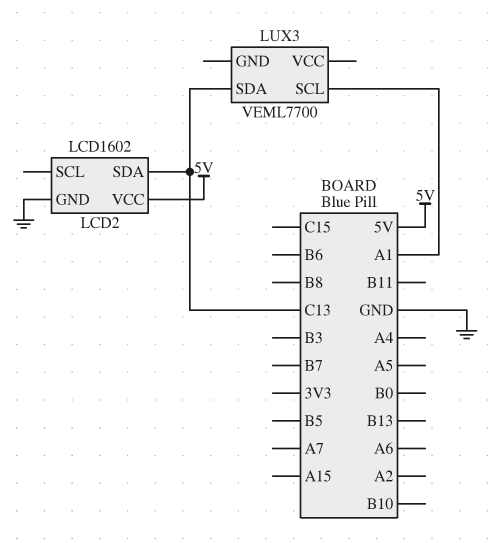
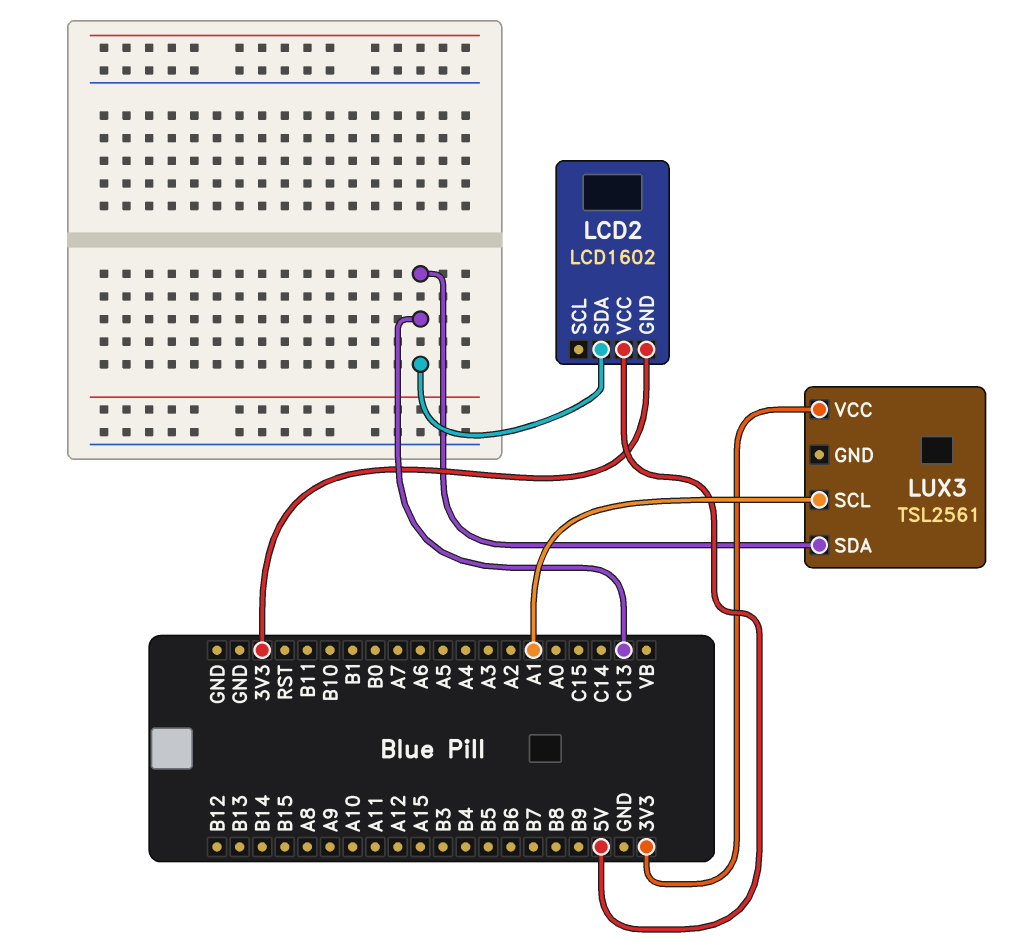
LCD2 pin GND: GND -> 3V3
LUX3: VEML7700 -> TSL2561
LUX3 pin VCC: none -> 3V3

